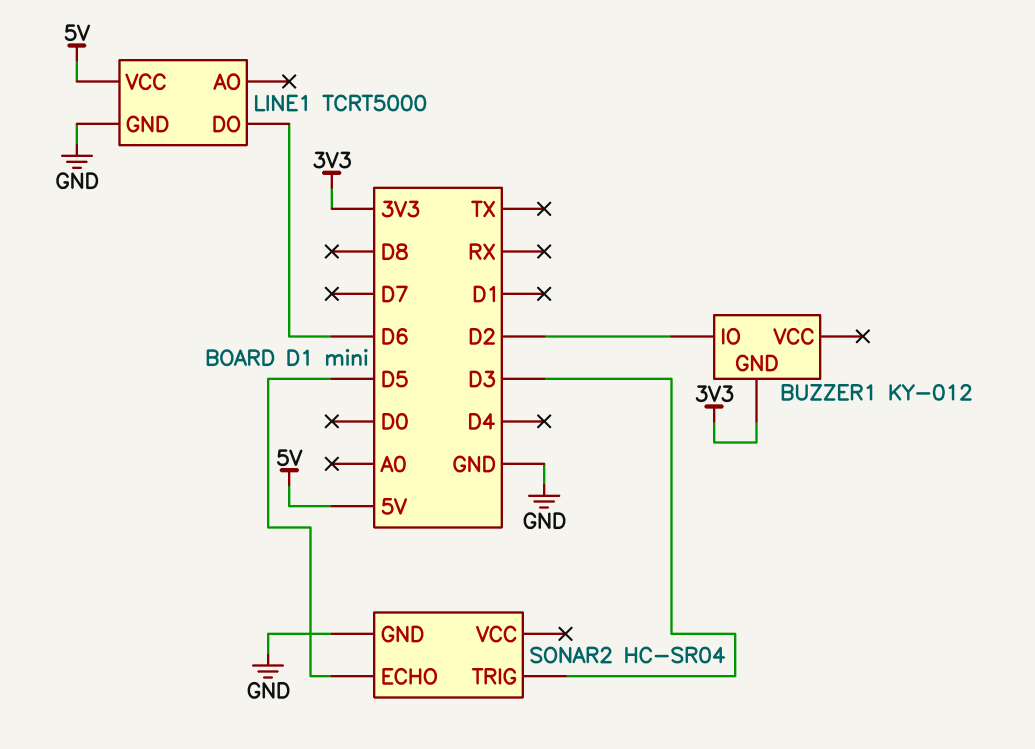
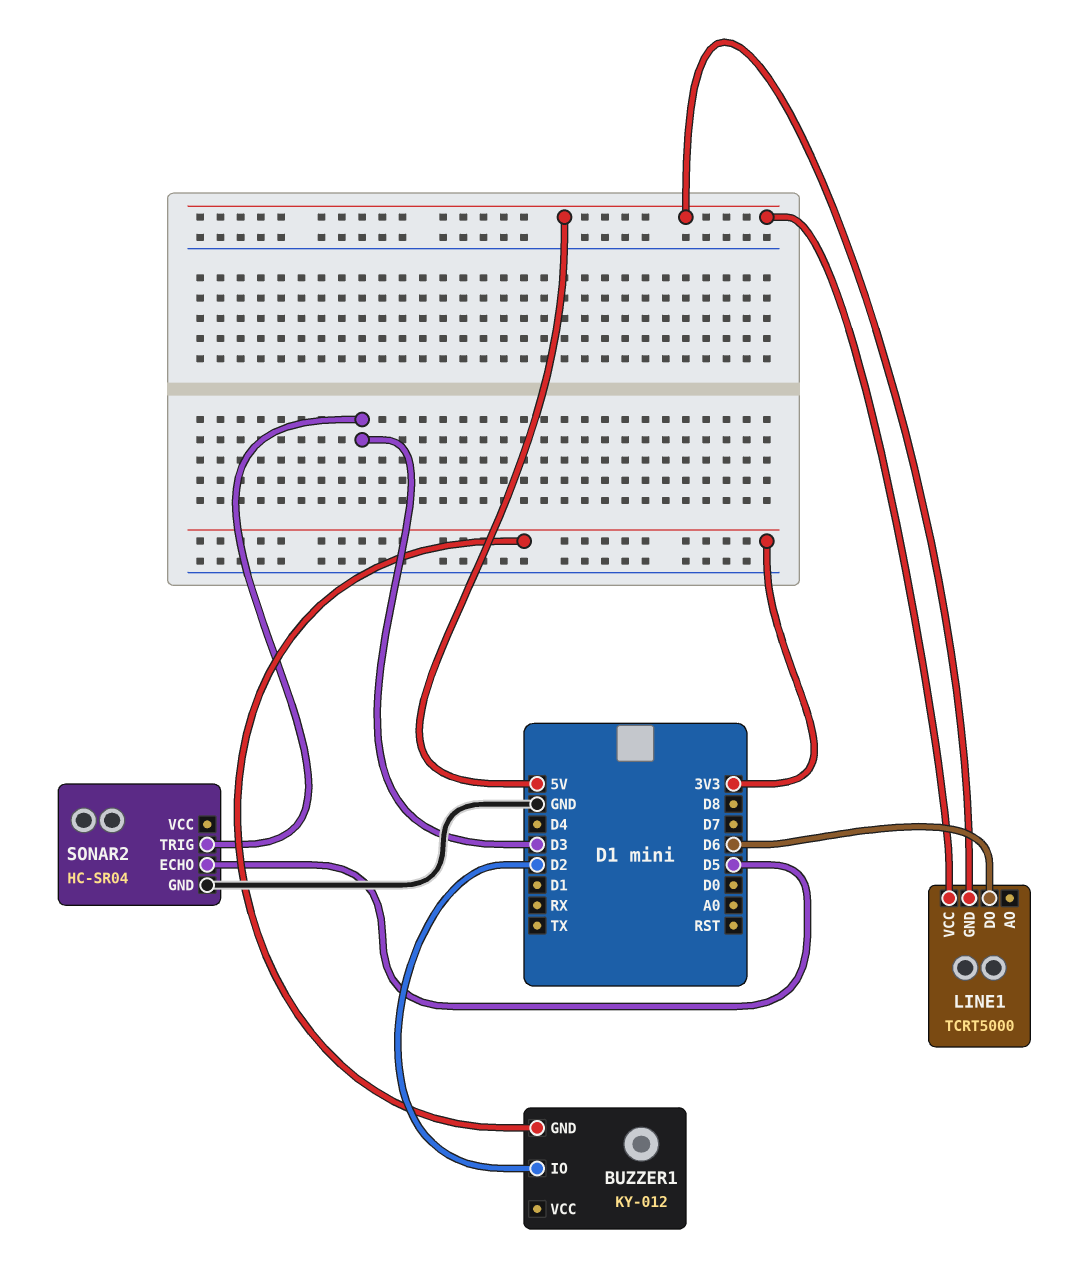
LINE1 pin GND: GND -> 5V

